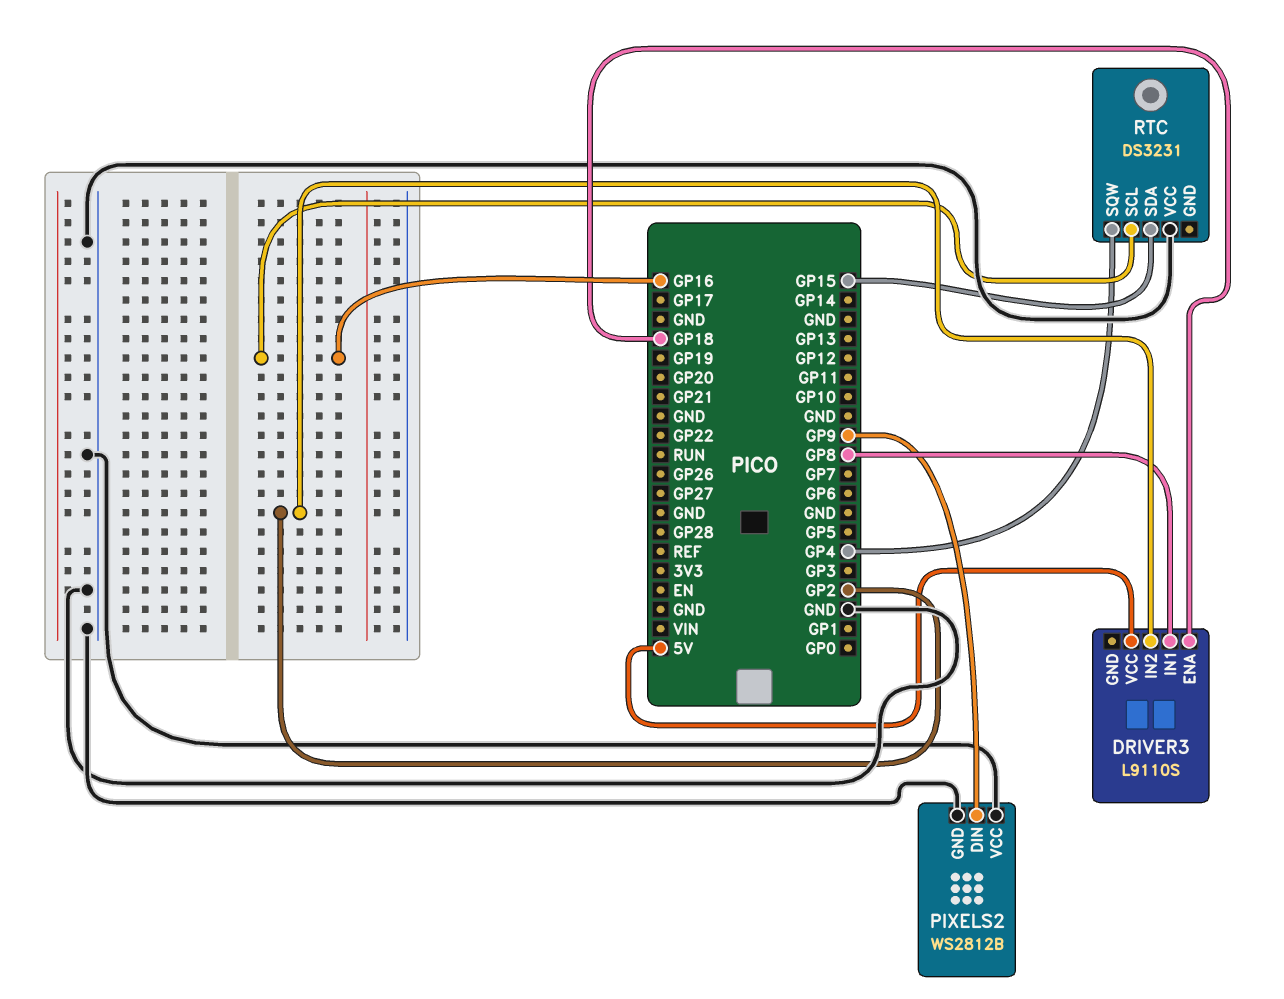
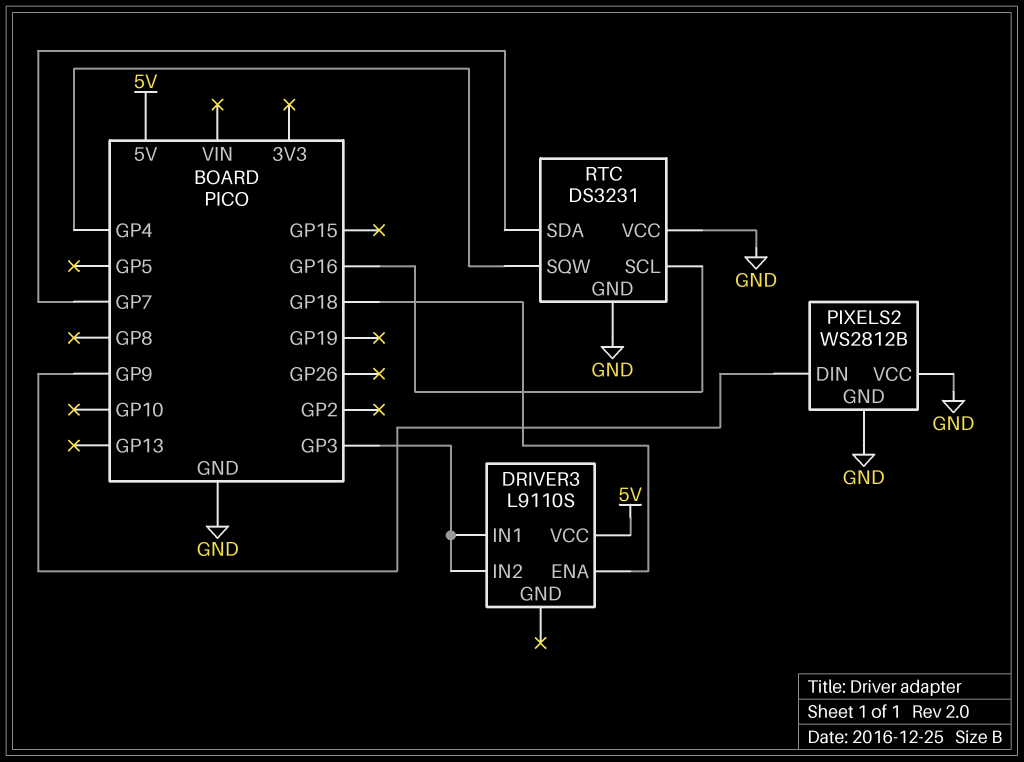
DRIVER3 pin IN1: GP8 -> GP3
DRIVER3 pin IN2: GP2 -> GP3
RTC pin GND: none -> GND
RTC pin SDA: GP15 -> GP7

